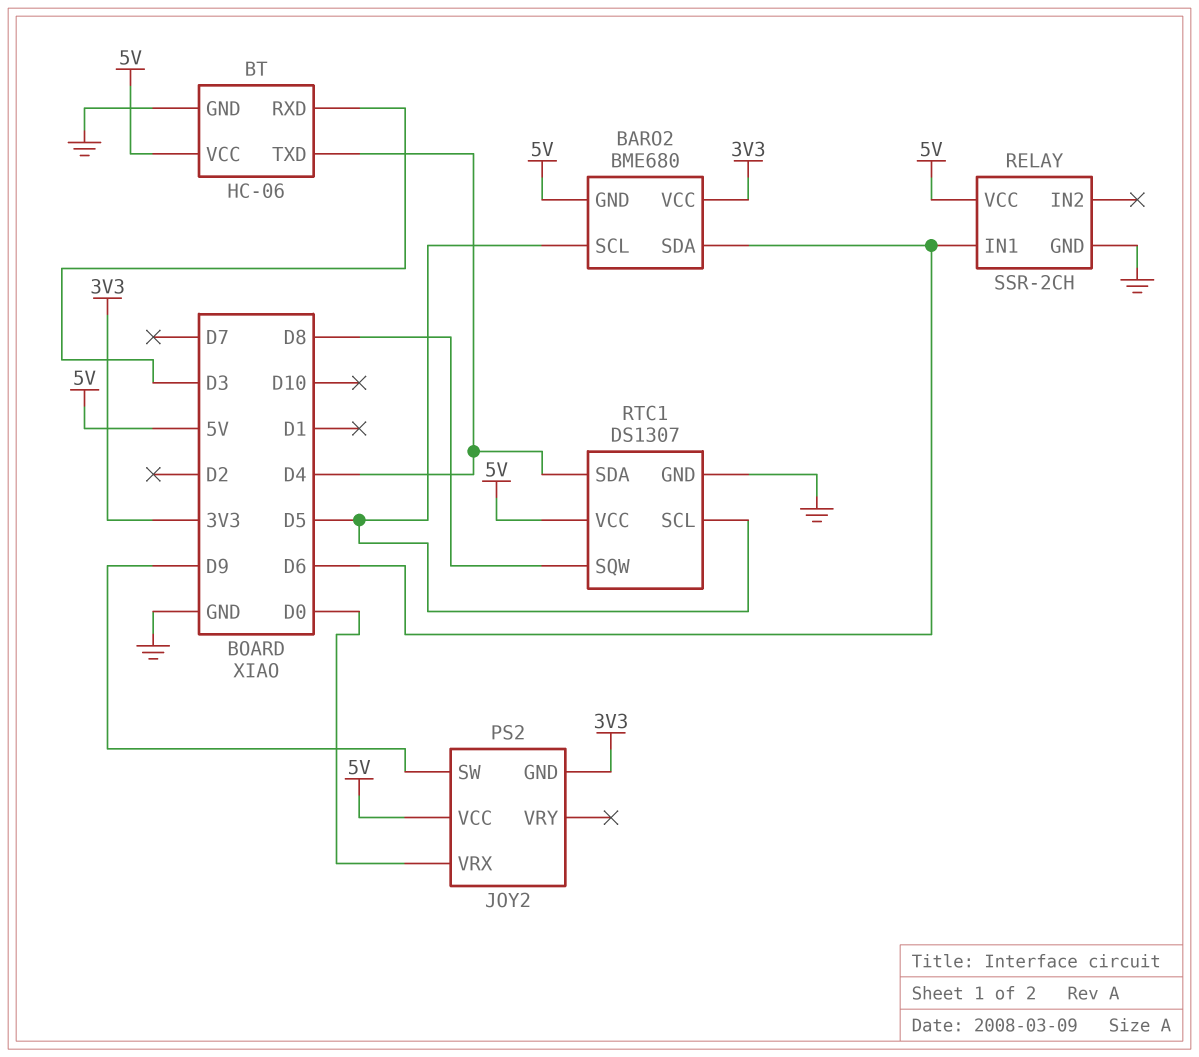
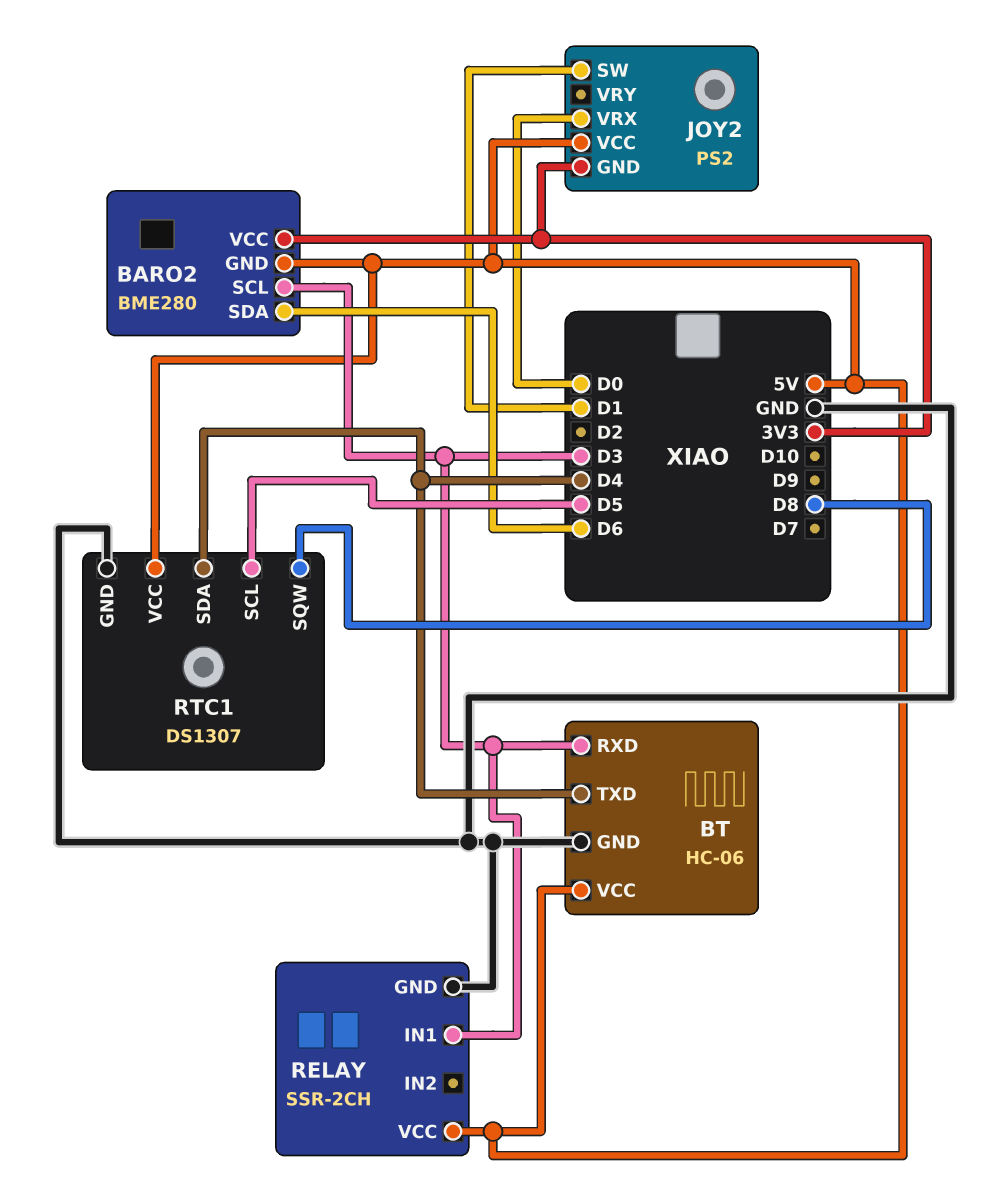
BARO2: BME680 -> BME280
BARO2 pin SCL: D5 -> D3
JOY2 pin SW: D9 -> D1
RELAY pin IN1: D6 -> D3

